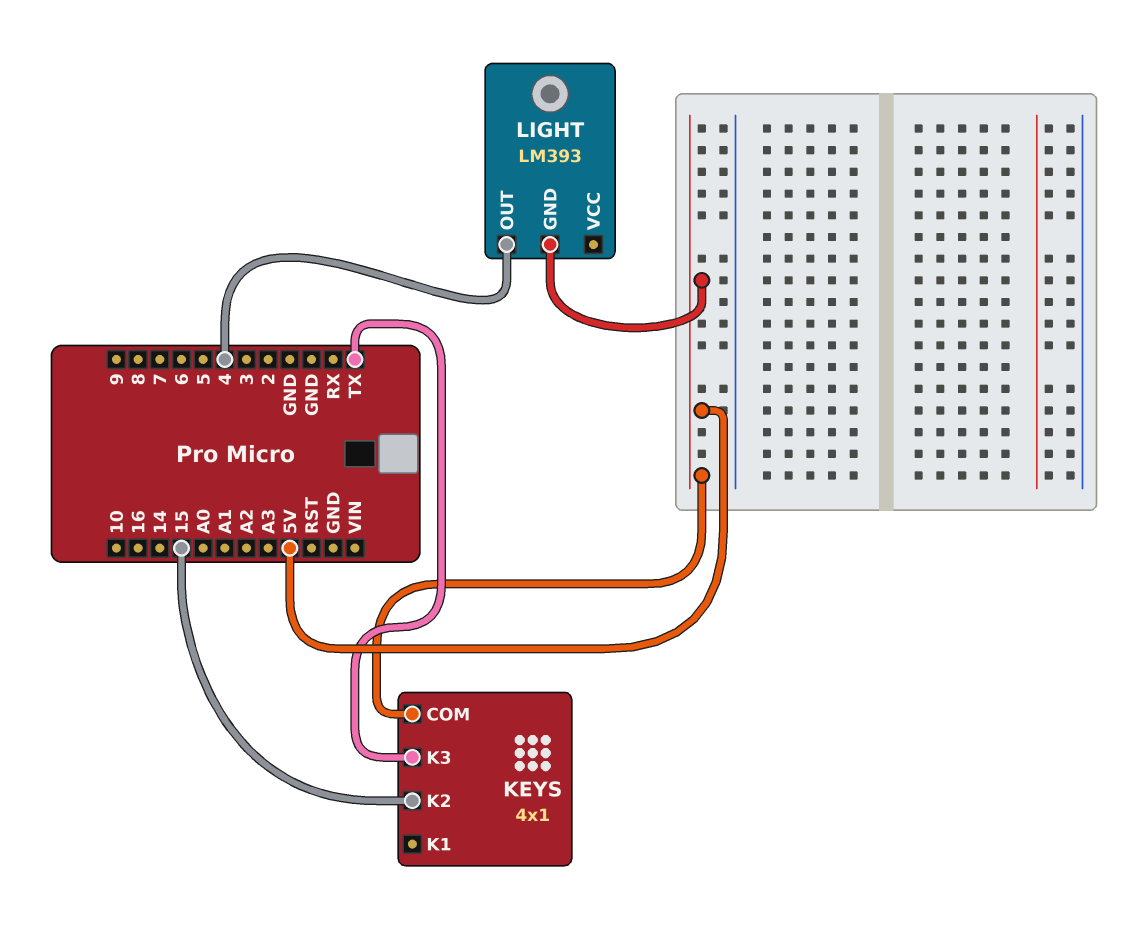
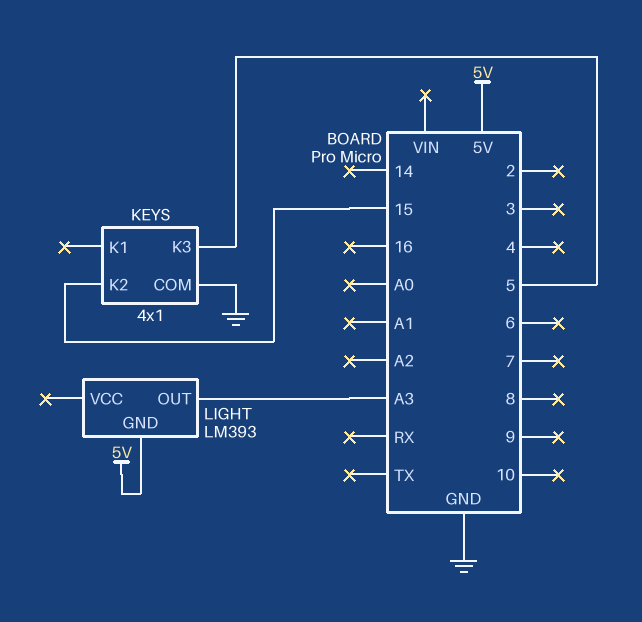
KEYS pin COM: 5V -> GND
KEYS pin K3: TX -> 5
LIGHT pin OUT: 4 -> A3

